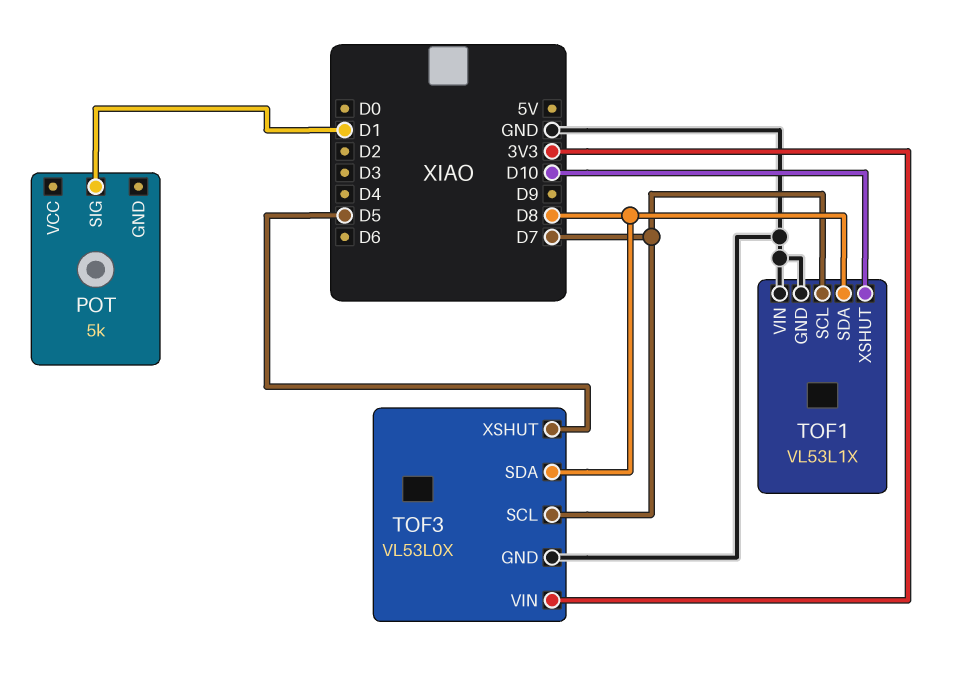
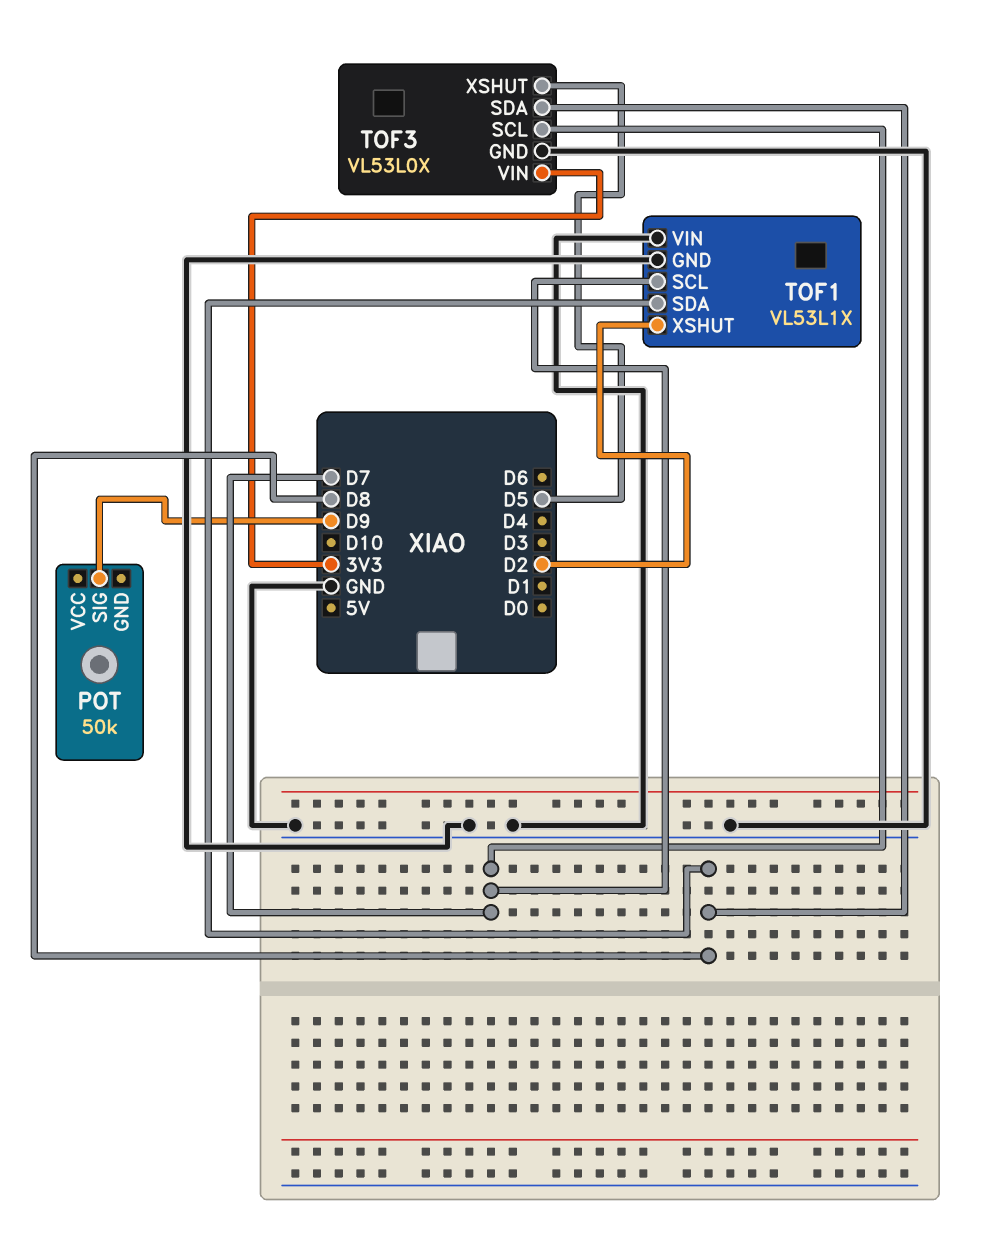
POT: 5k -> 50k
POT pin SIG: D1 -> D9
TOF1 pin XSHUT: D10 -> D2

